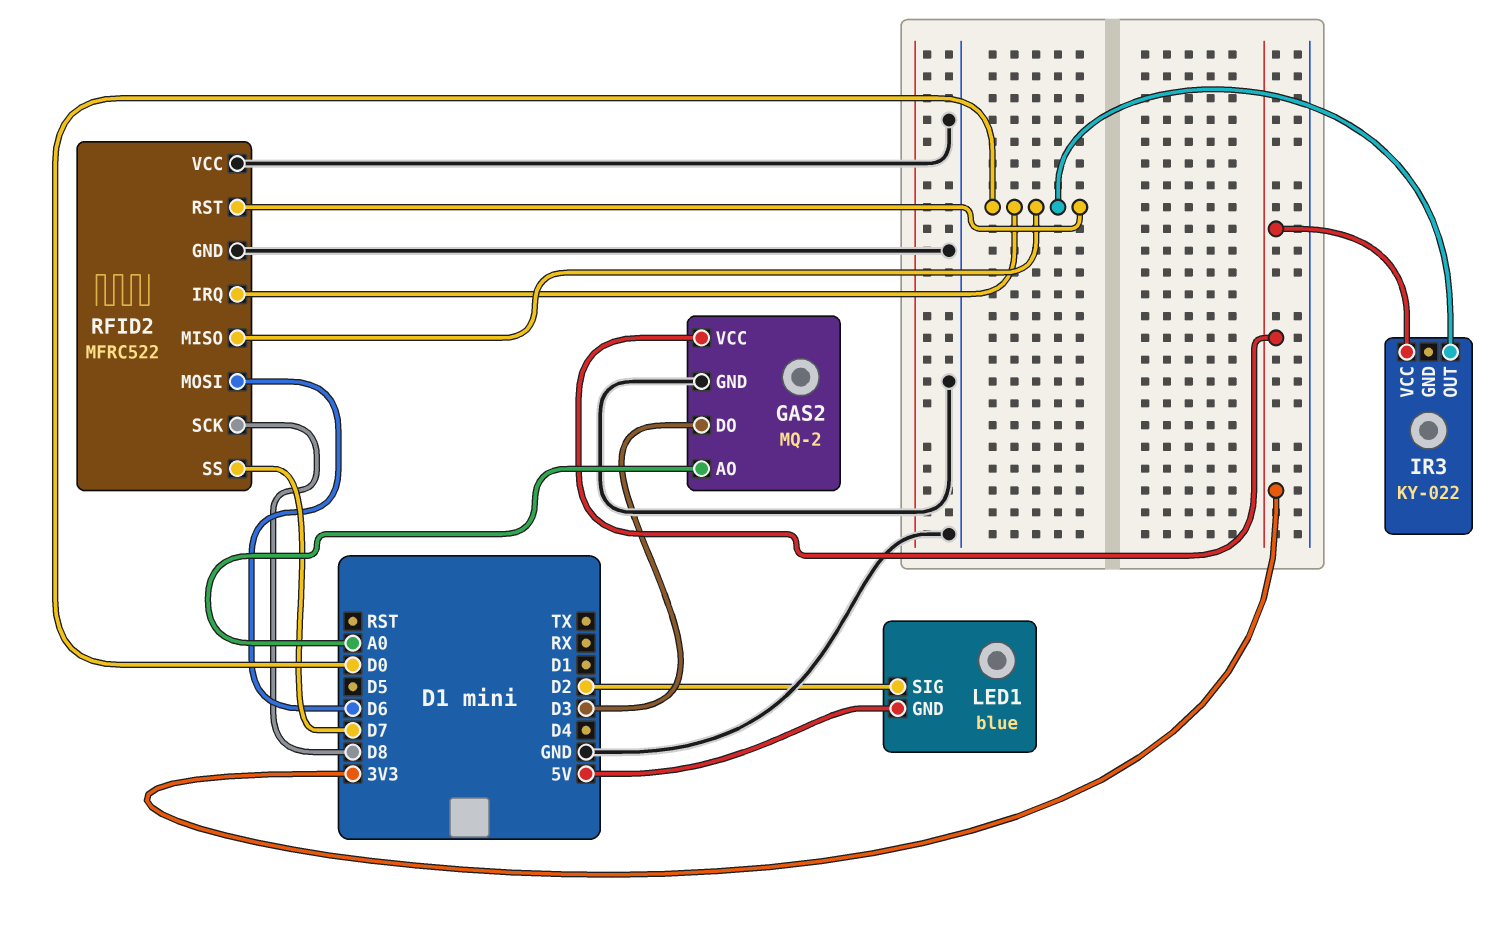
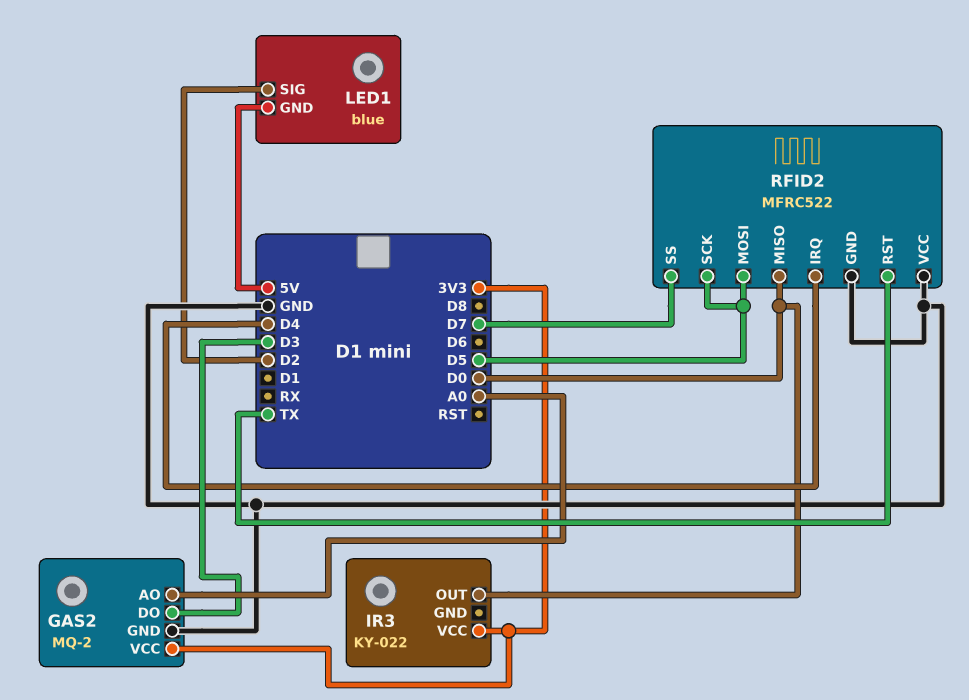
RFID2 pin IRQ: D0 -> D4
RFID2 pin MOSI: D6 -> D5
RFID2 pin RST: D0 -> TX
RFID2 pin SCK: D8 -> D5

